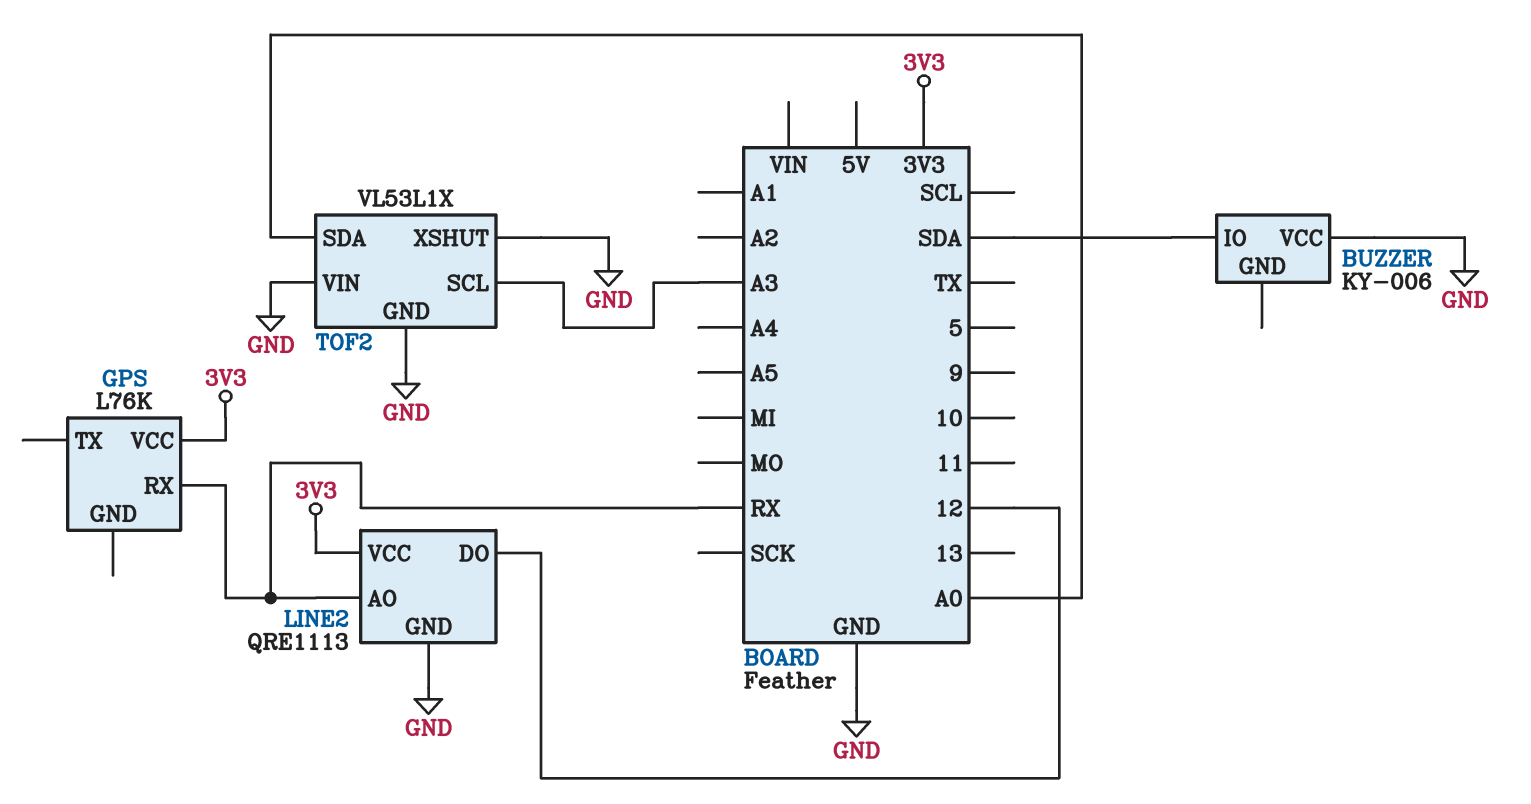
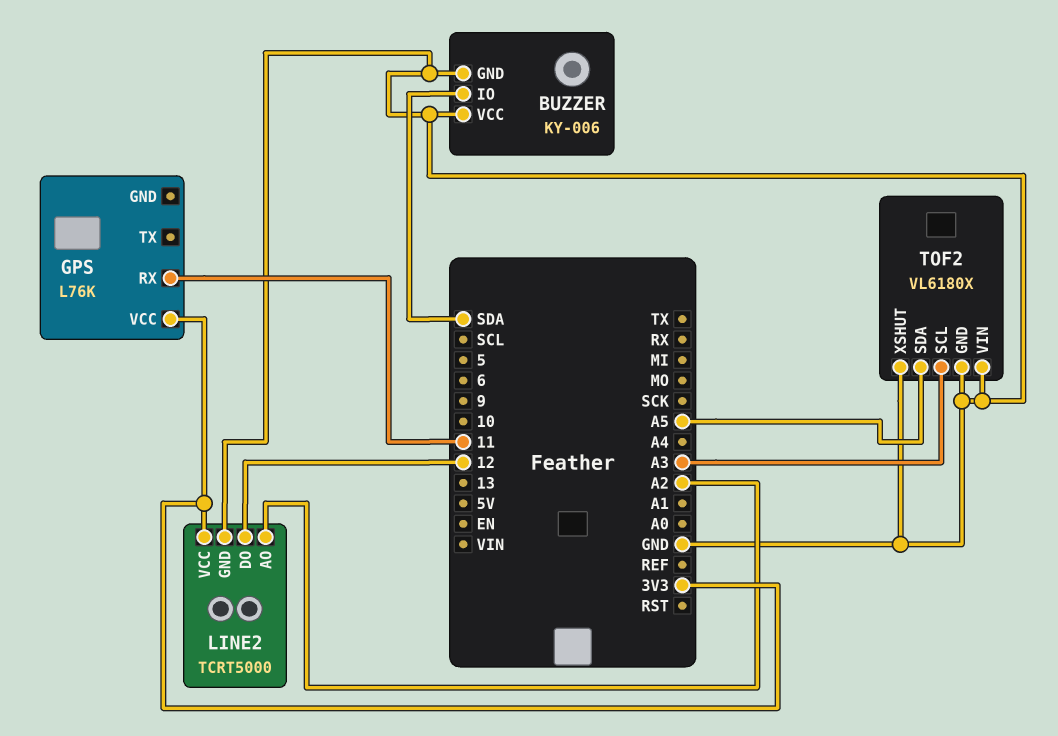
BUZZER pin GND: none -> GND
GPS pin RX: RX -> 11
LINE2: QRE1113 -> TCRT5000
LINE2 pin AO: RX -> A2
TOF2: VL53L1X -> VL6180X
TOF2 pin SDA: A0 -> A5

